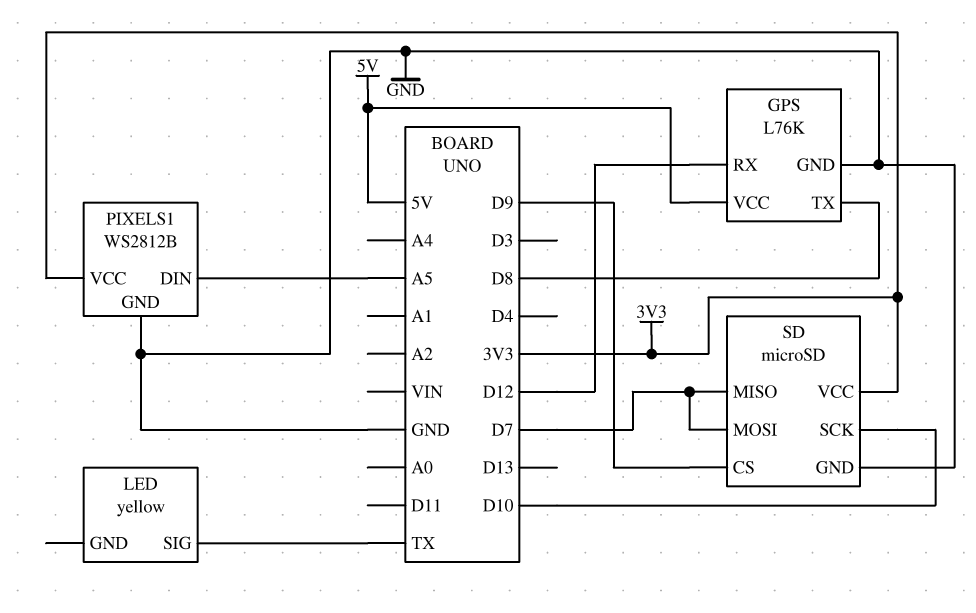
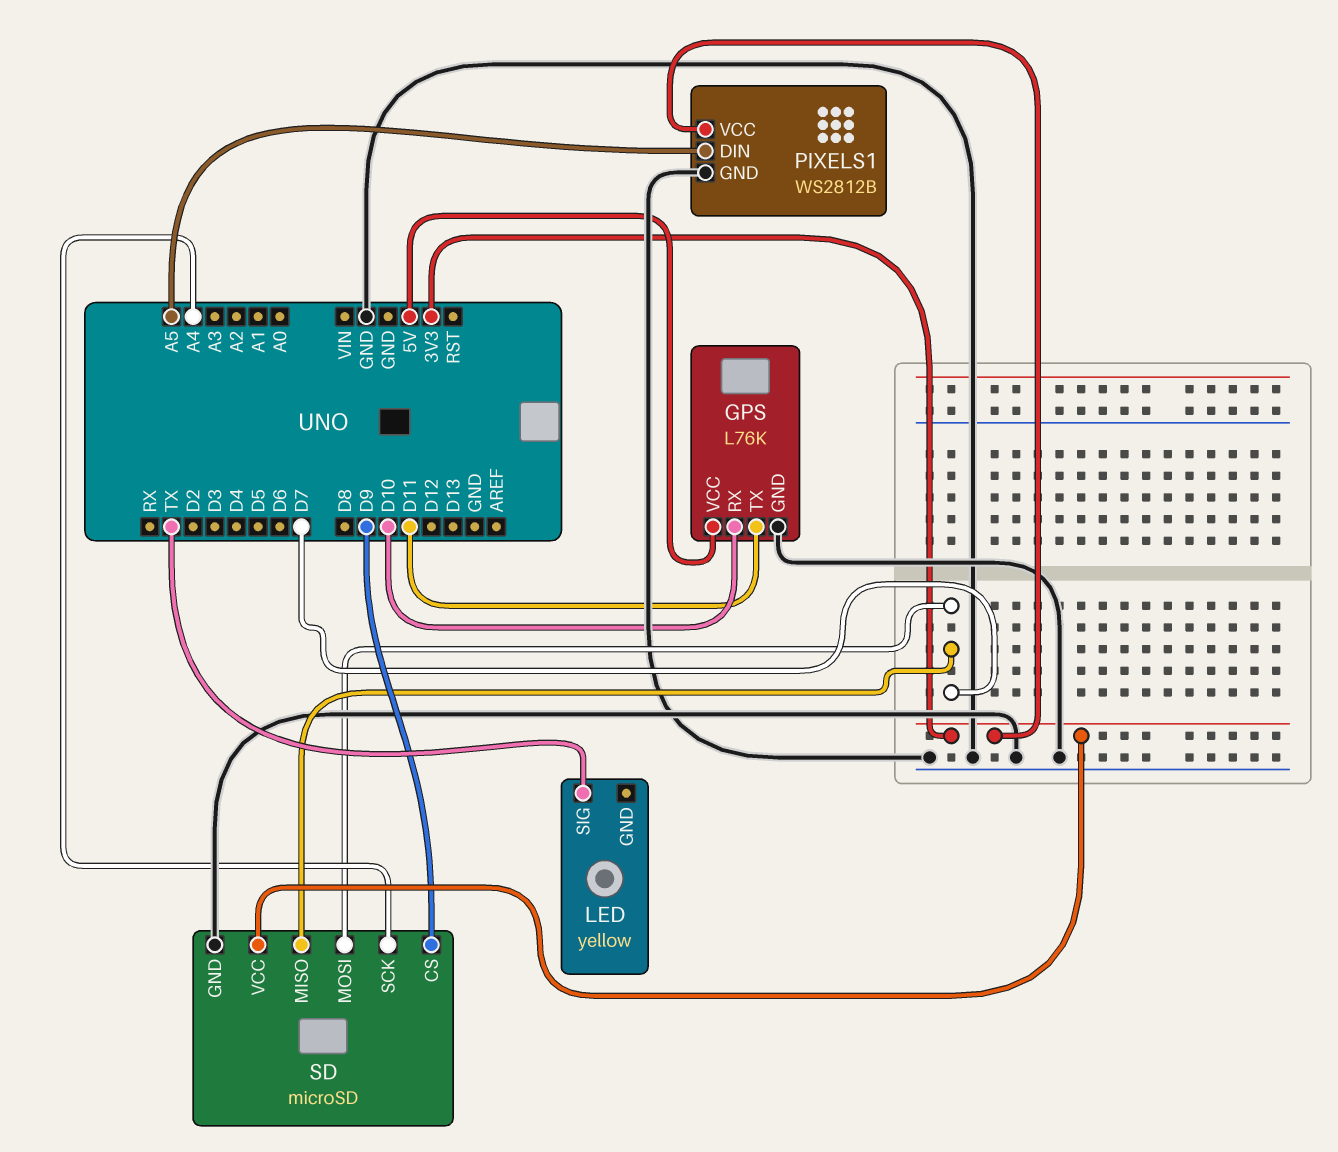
GPS pin RX: D12 -> D10
GPS pin TX: D8 -> D11
SD pin SCK: D10 -> A4

